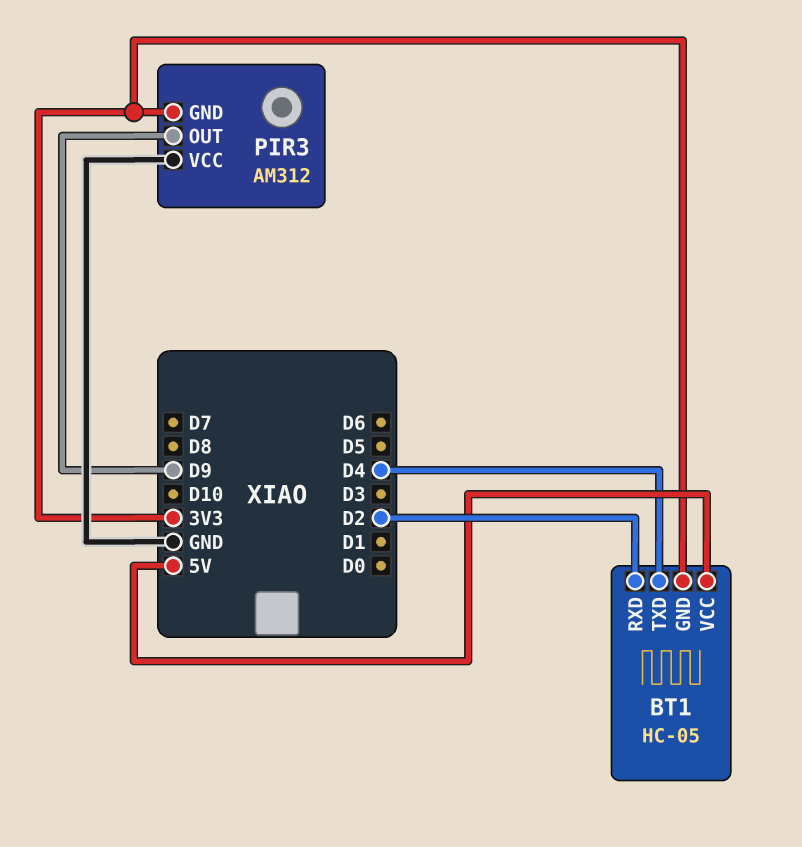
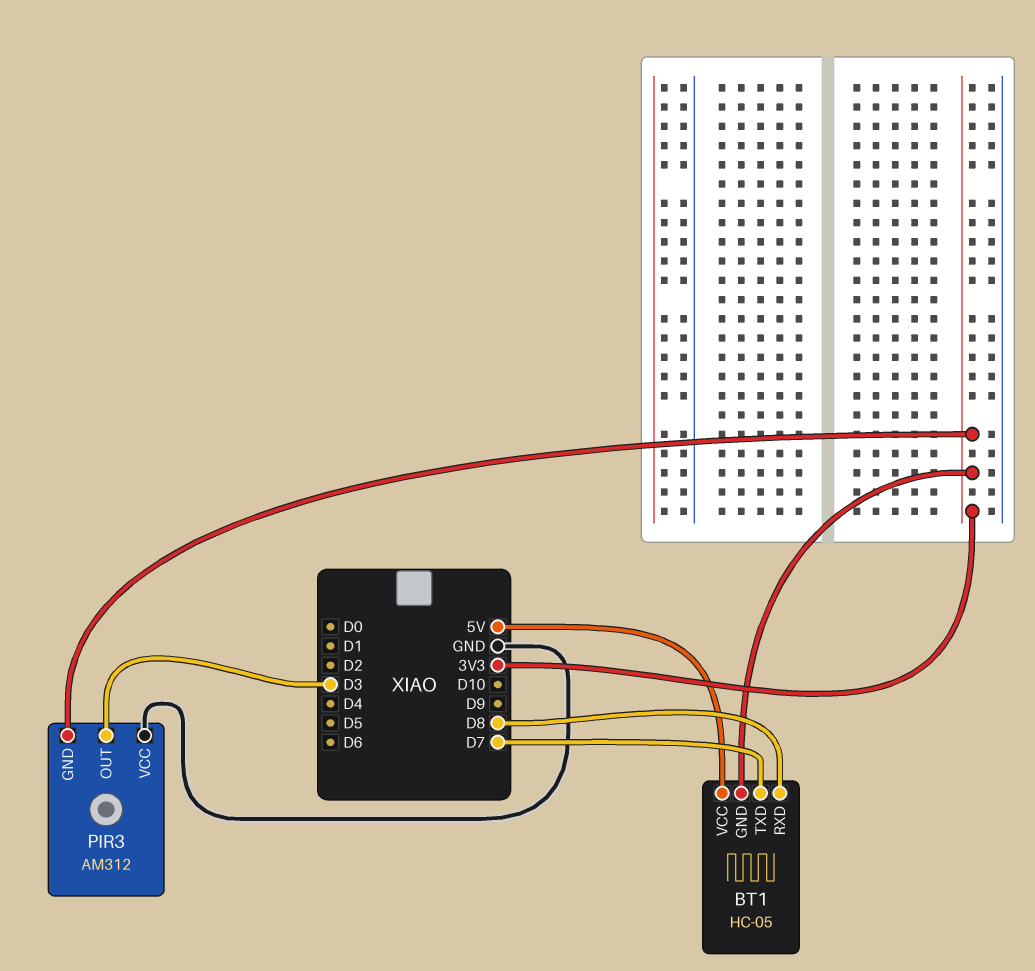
BT1 pin RXD: D2 -> D8
BT1 pin TXD: D4 -> D7
PIR3 pin OUT: D9 -> D3

